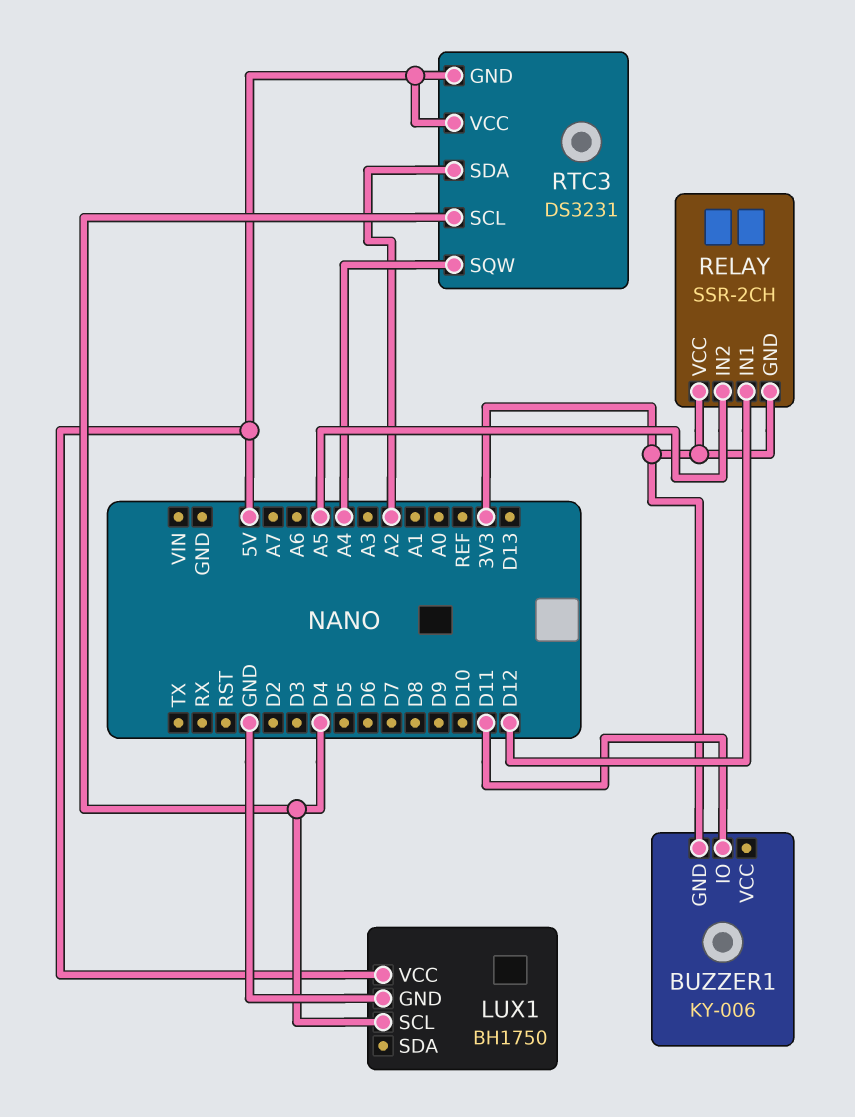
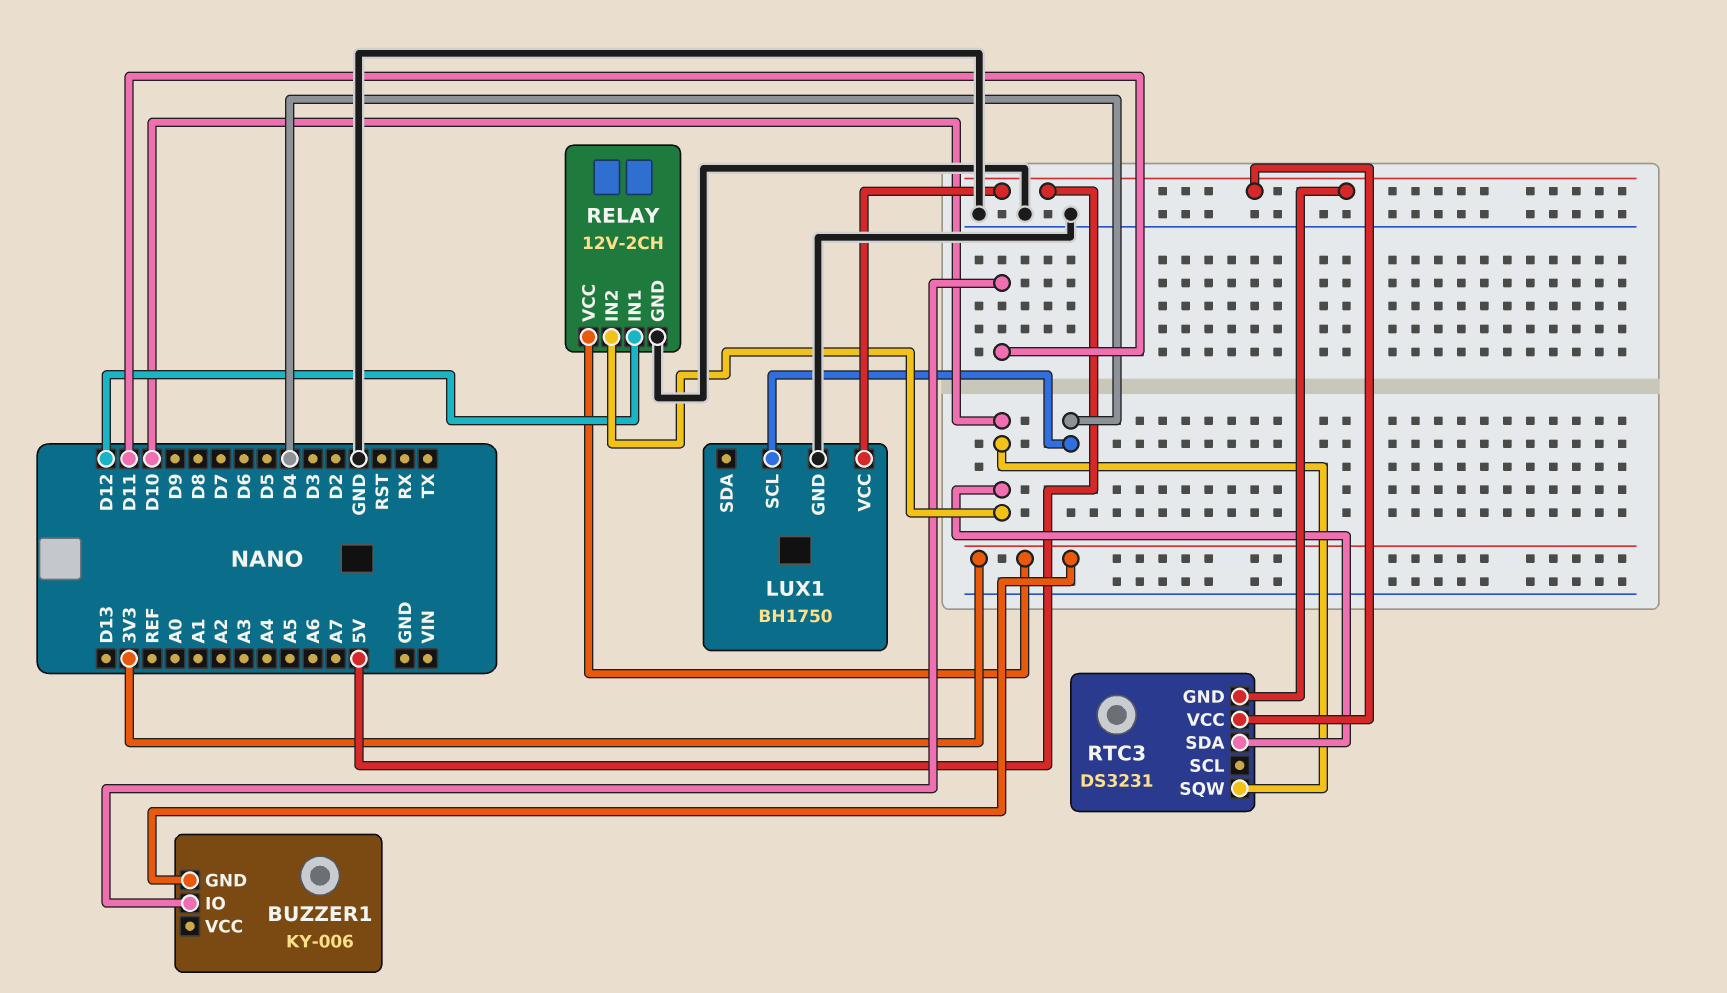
RELAY: SSR-2CH -> 12V-2CH
RELAY pin GND: 3V3 -> GND
RELAY pin IN2: A5 -> D10
RTC3 pin SCL: D4 -> none
RTC3 pin SDA: A2 -> D10
RTC3 pin SQW: A4 -> D10

